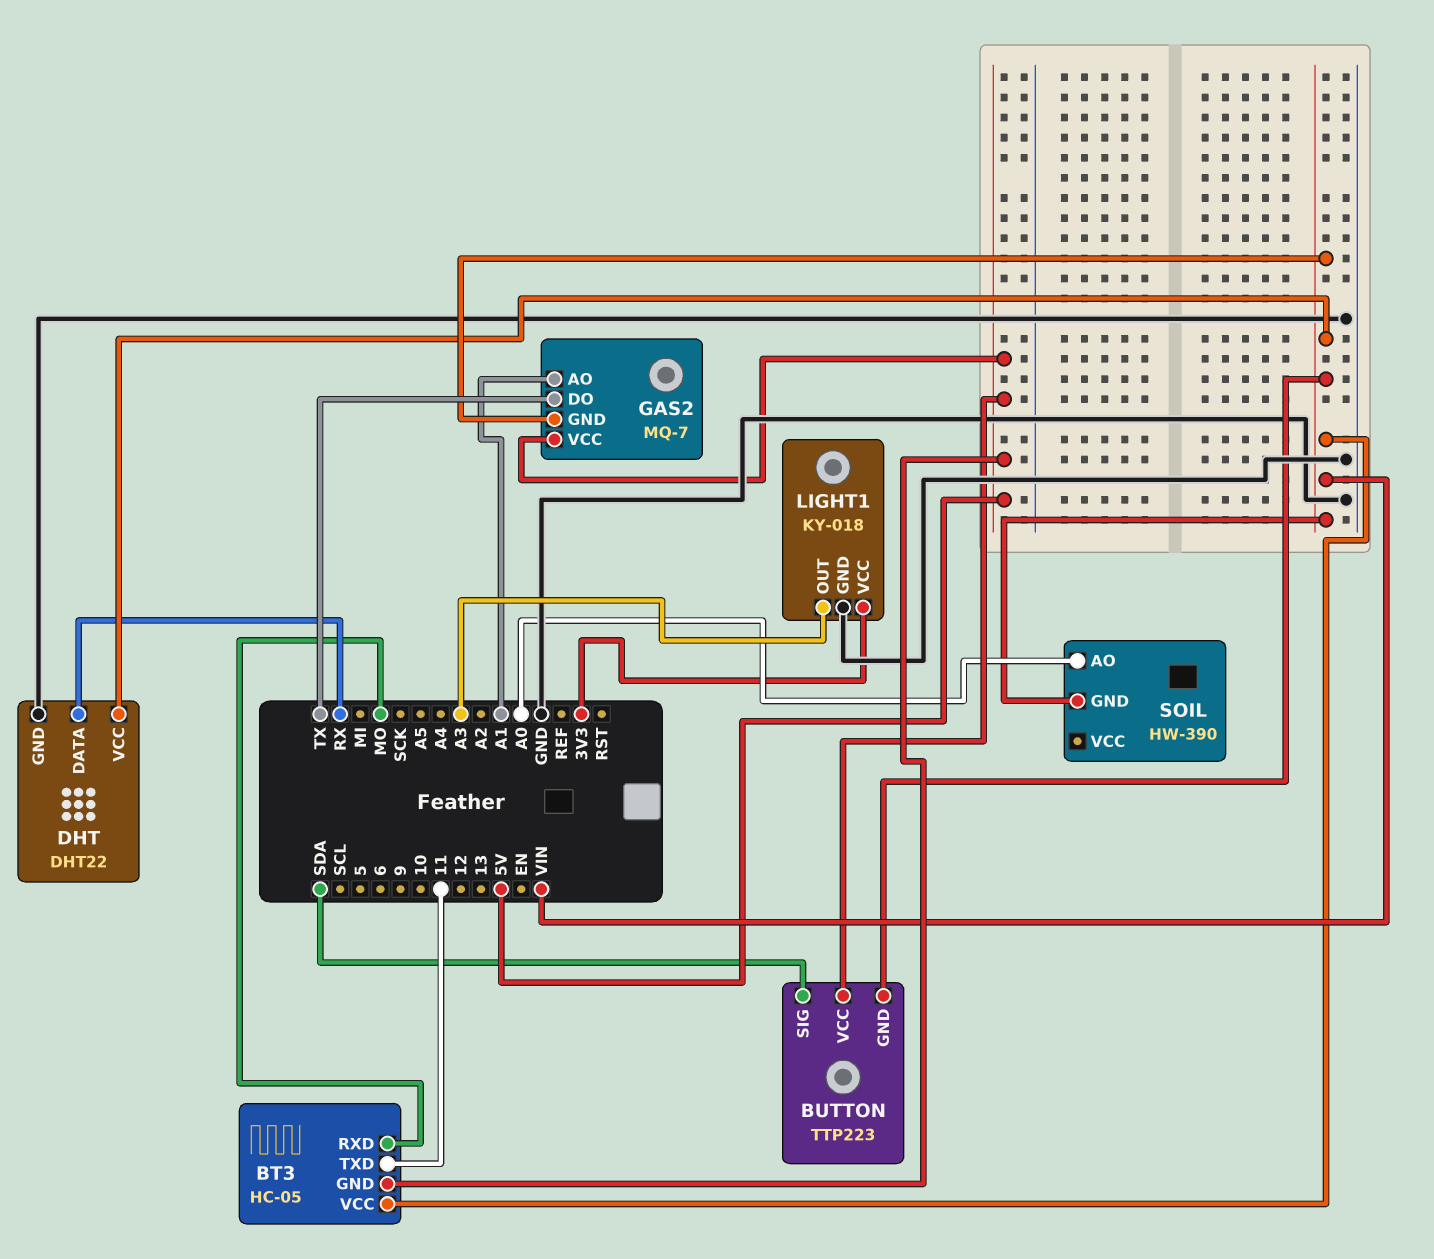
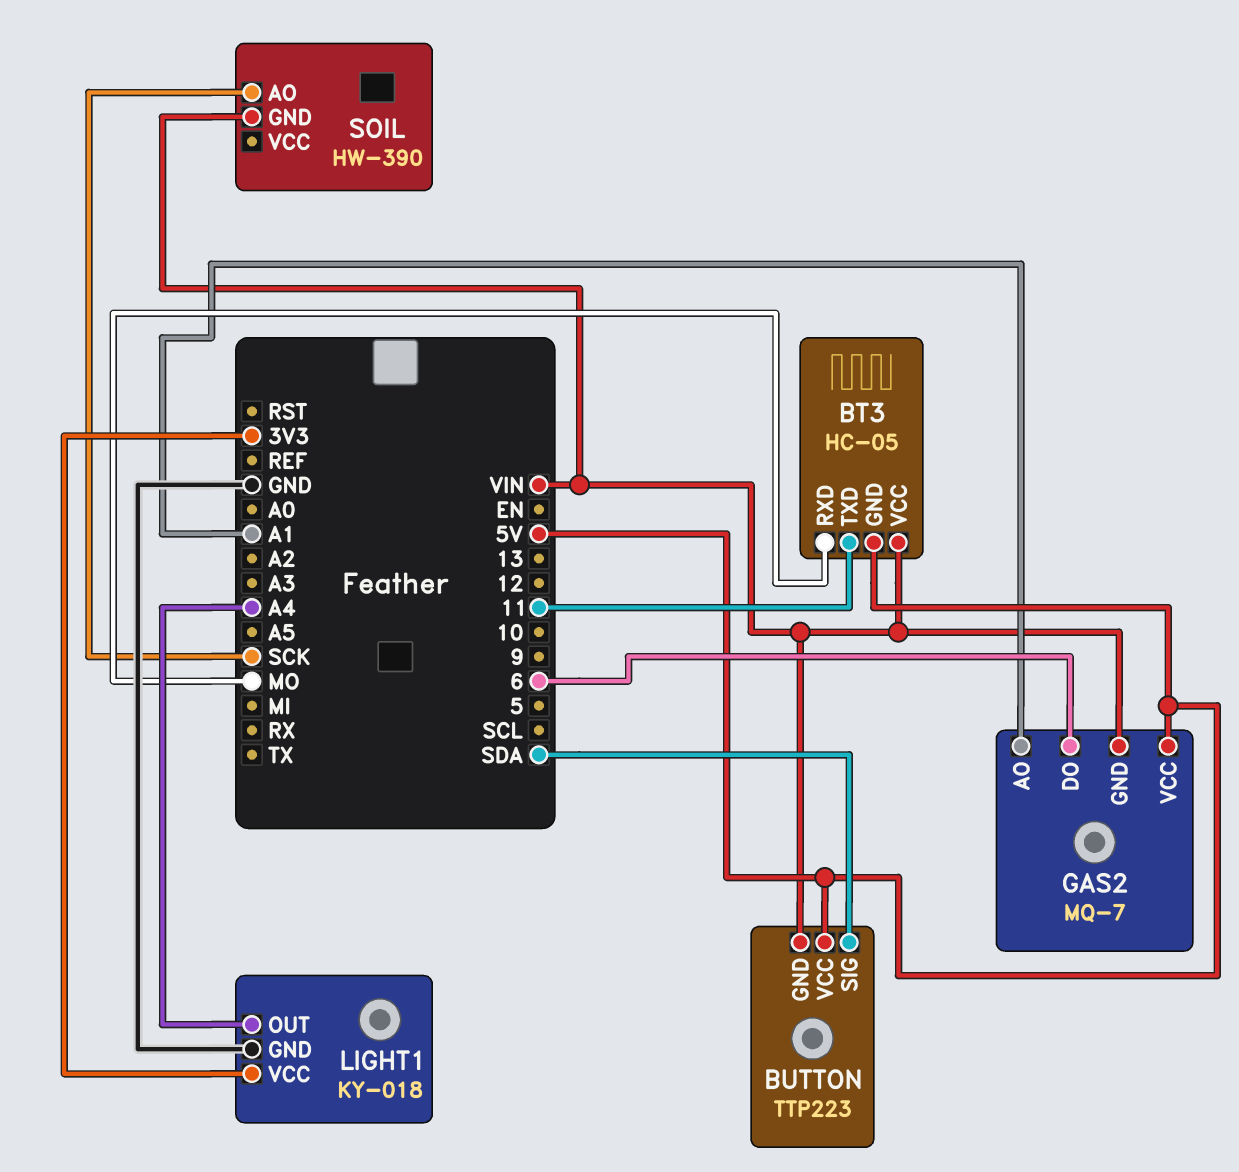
DHT: DHT22 -> none
DHT pin DATA: RX -> none
DHT pin GND: GND -> none
DHT pin VCC: VIN -> none
GAS2 pin DO: TX -> 6
LIGHT1 pin OUT: A3 -> A4
SOIL pin AO: A0 -> SCK

